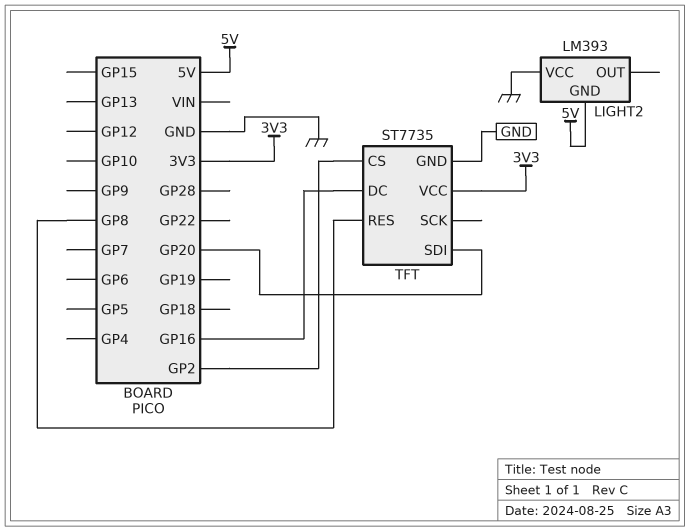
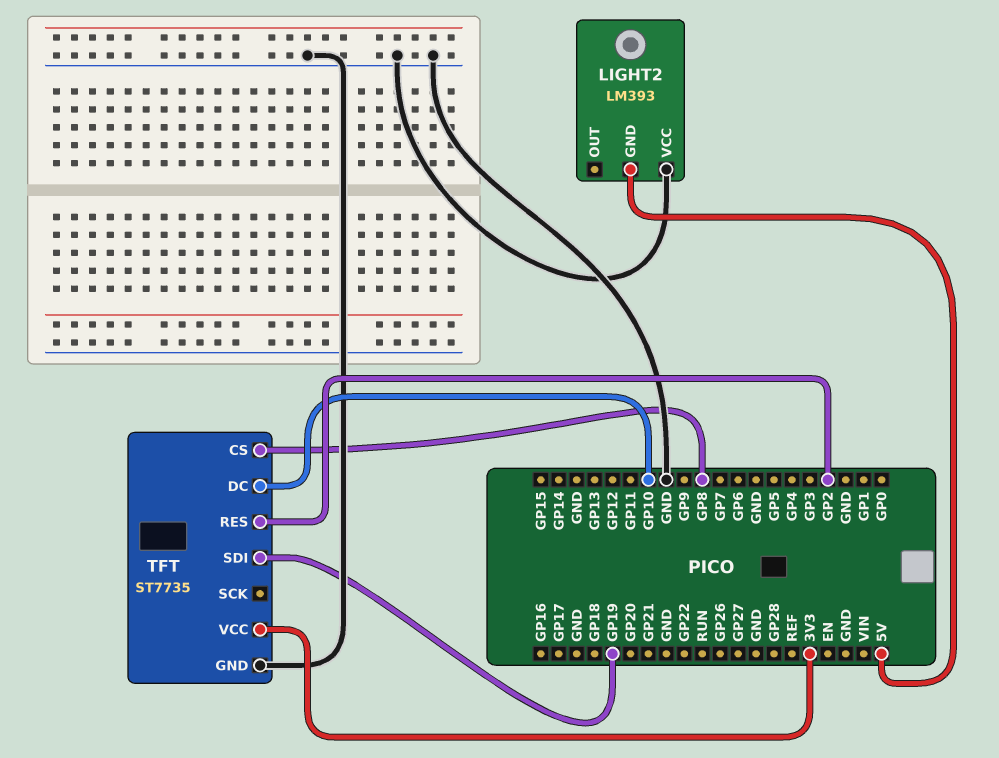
TFT pin CS: GP2 -> GP8
TFT pin DC: GP16 -> GP10
TFT pin RES: GP8 -> GP2
TFT pin SDI: GP20 -> GP19

